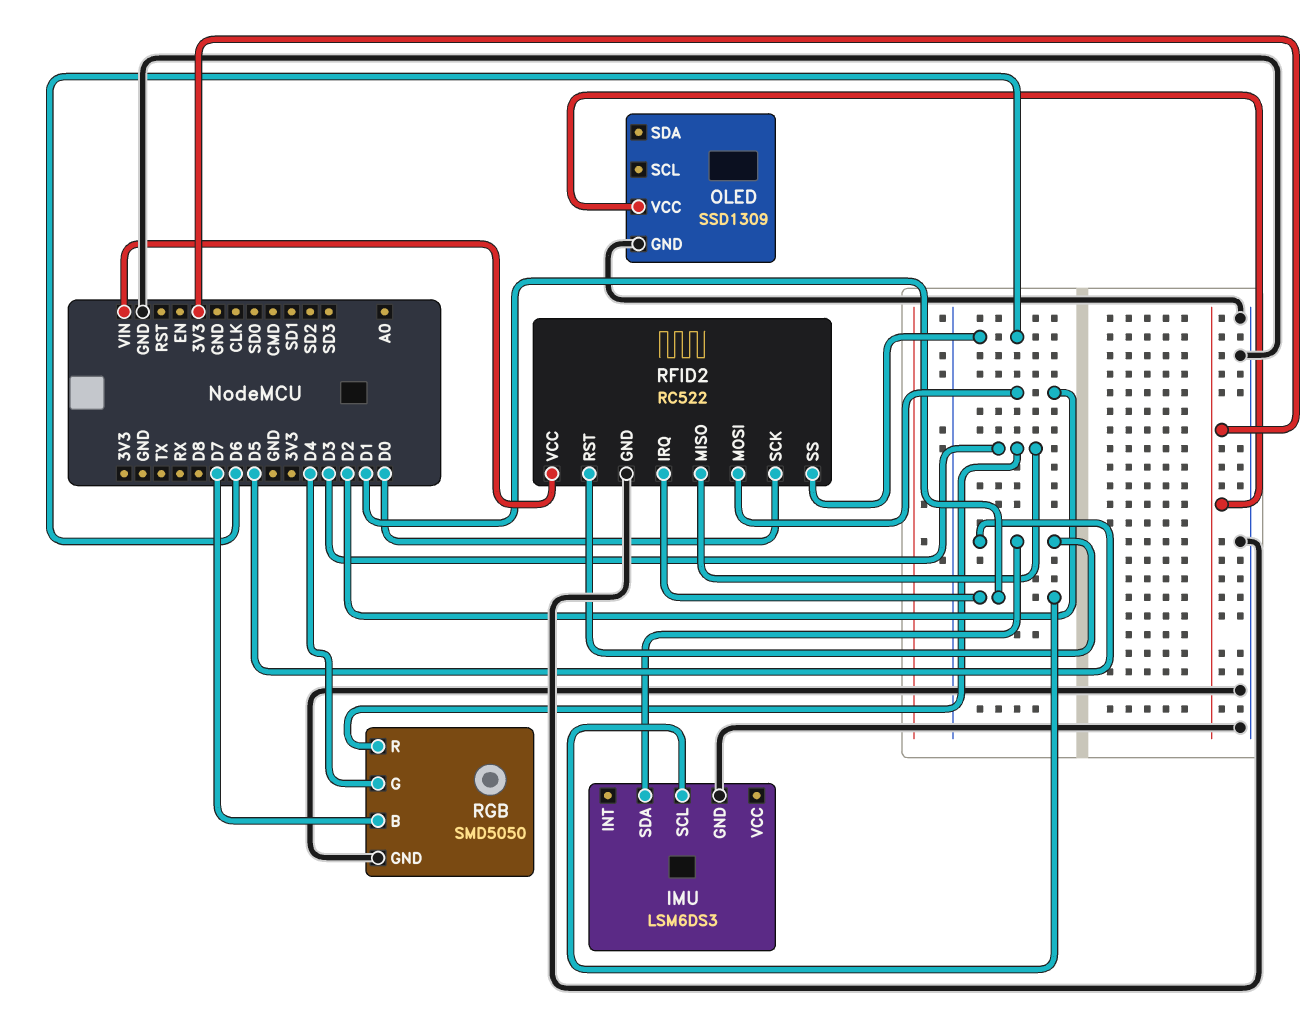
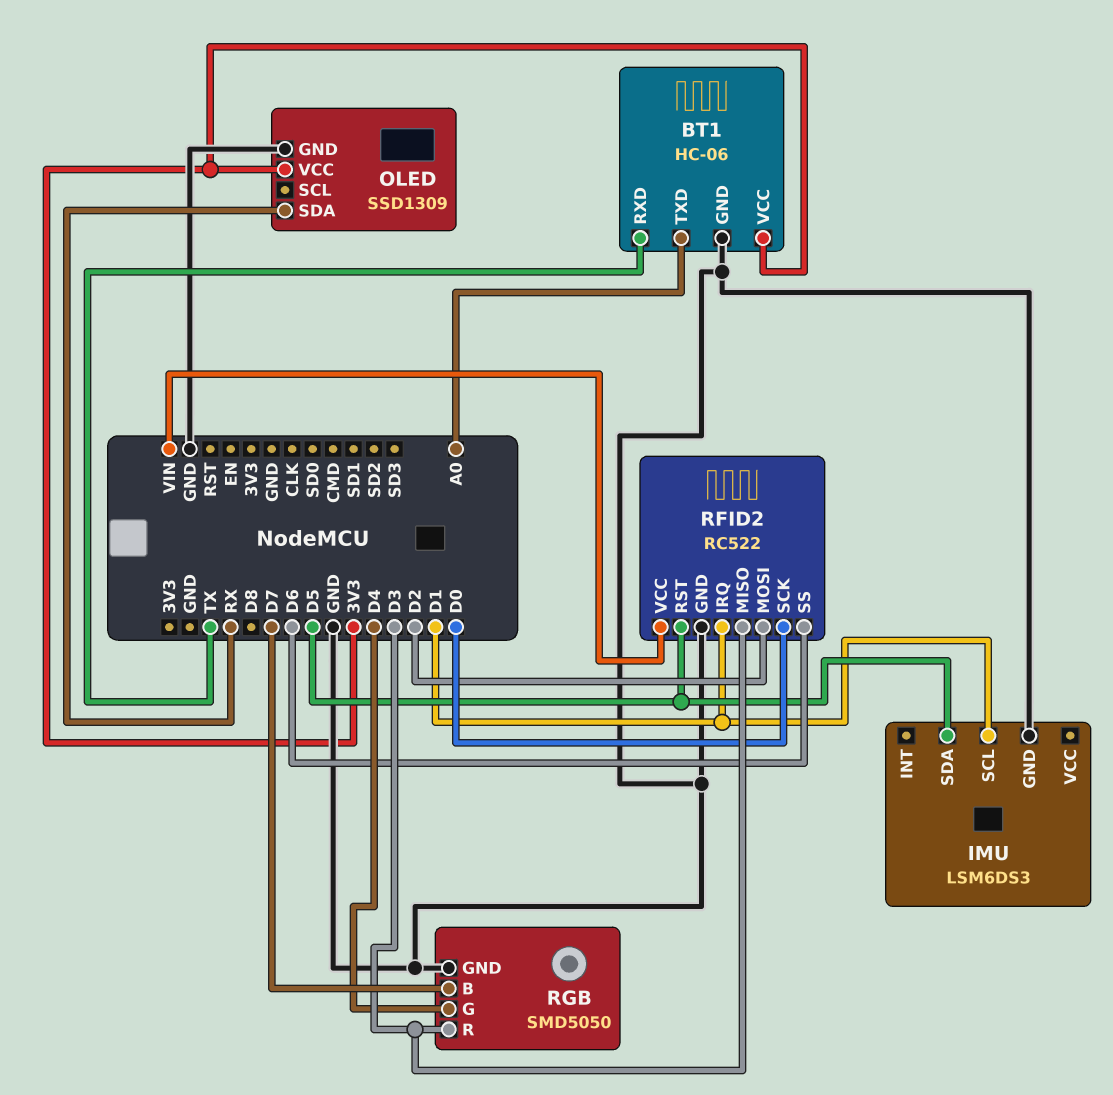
BT1: none -> HC-06
BT1 pin GND: none -> GND
BT1 pin RXD: none -> TX
BT1 pin TXD: none -> A0
BT1 pin VCC: none -> 3V3
OLED pin SDA: none -> RX

